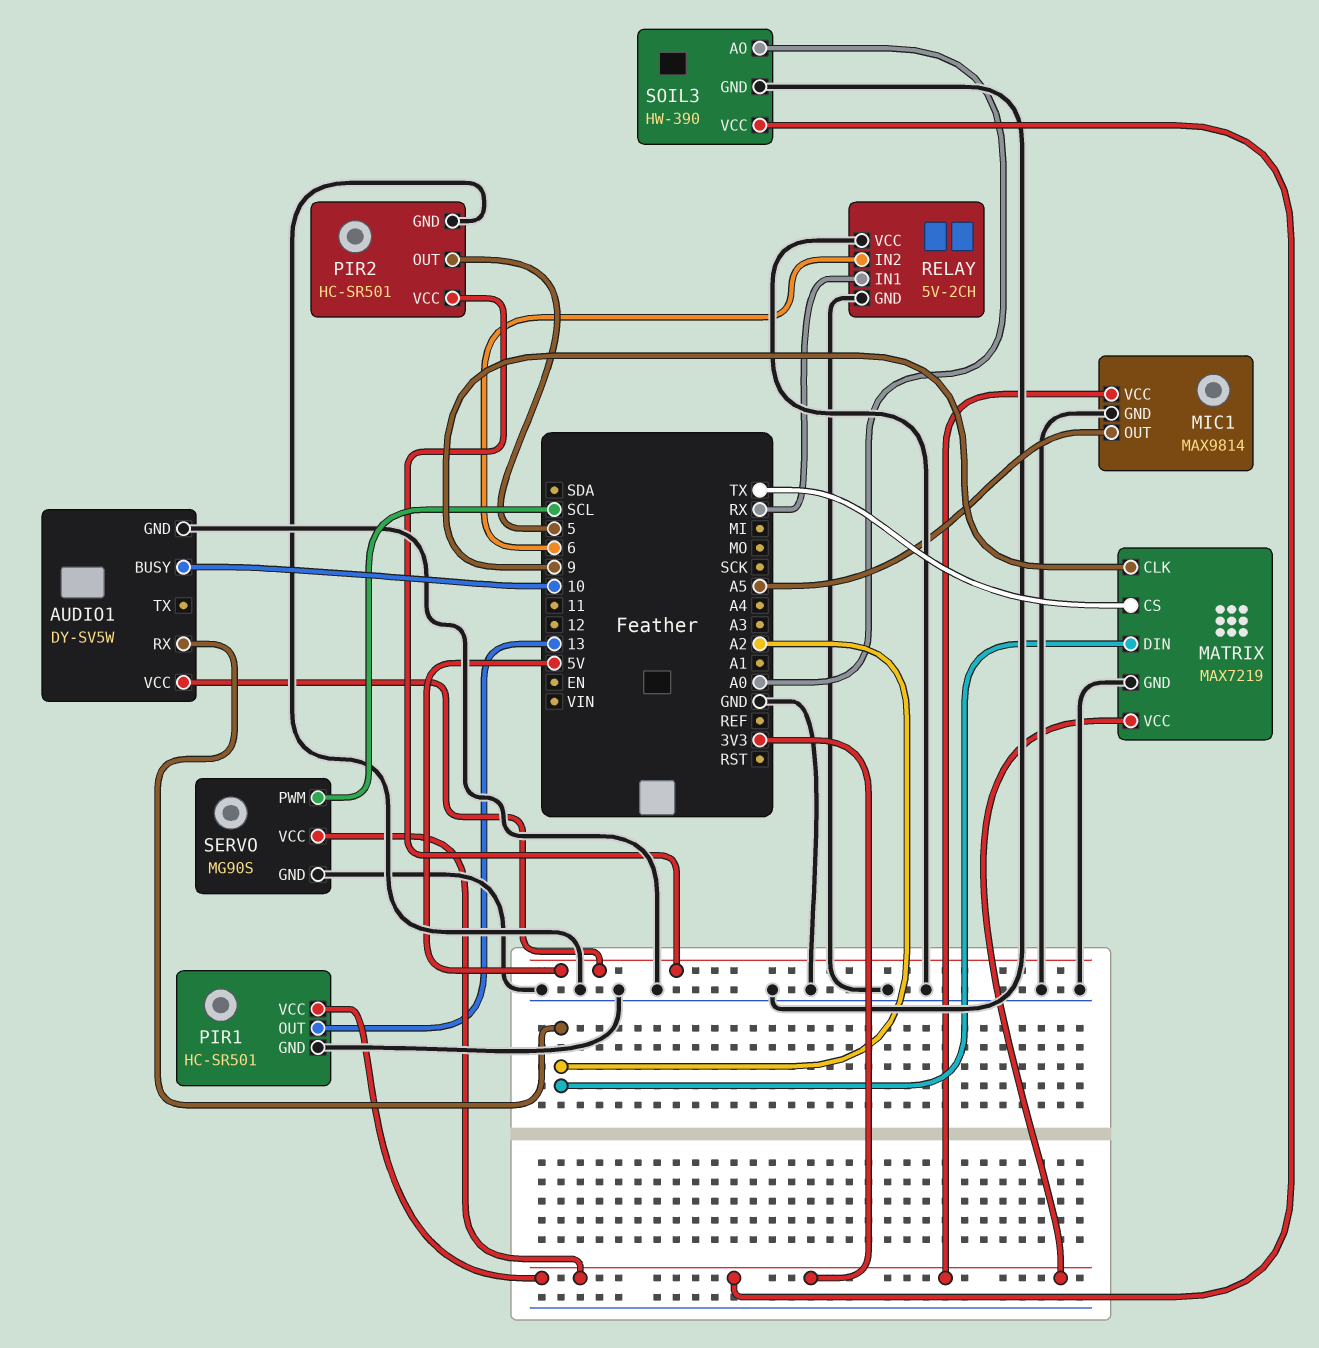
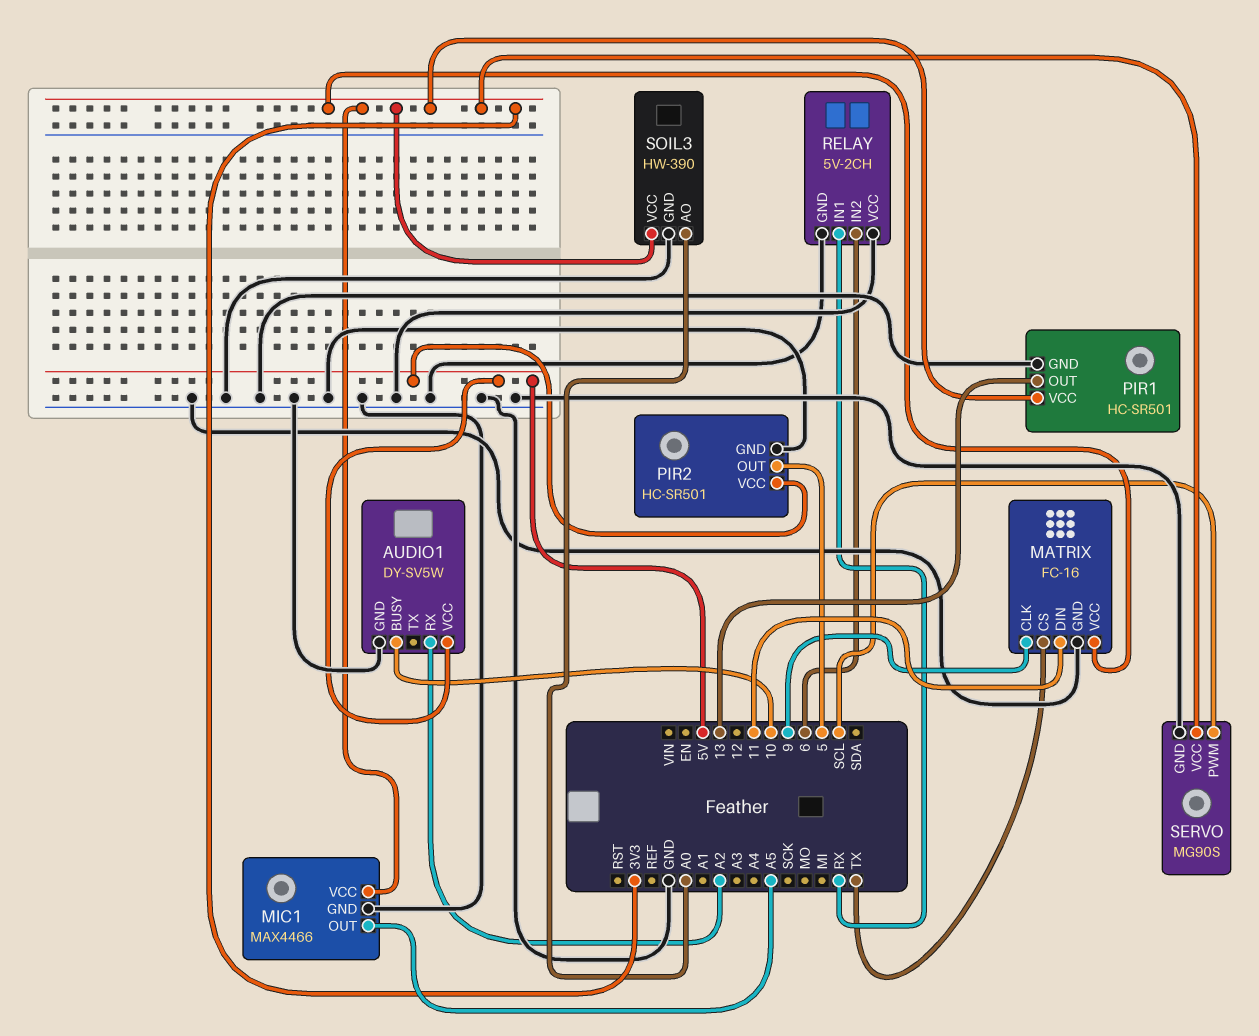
MATRIX: MAX7219 -> FC-16
MATRIX pin DIN: A2 -> 11
MIC1: MAX9814 -> MAX4466

